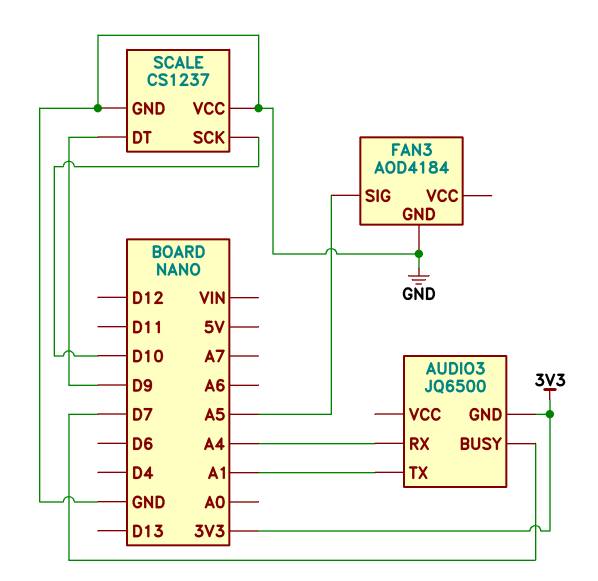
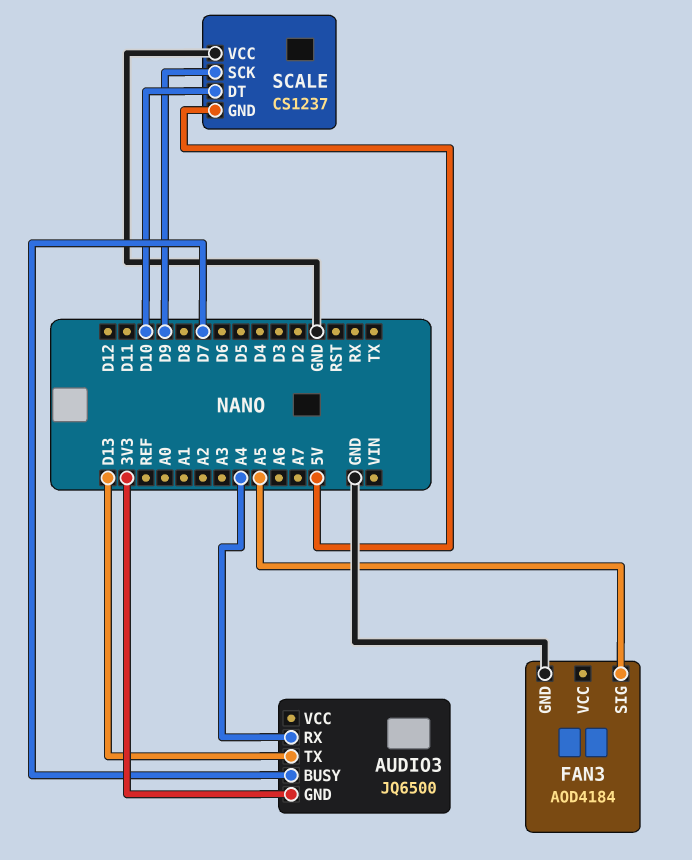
AUDIO3 pin TX: A1 -> D13
SCALE pin DT: D9 -> D10
SCALE pin GND: GND -> 5V
SCALE pin SCK: D10 -> D9

